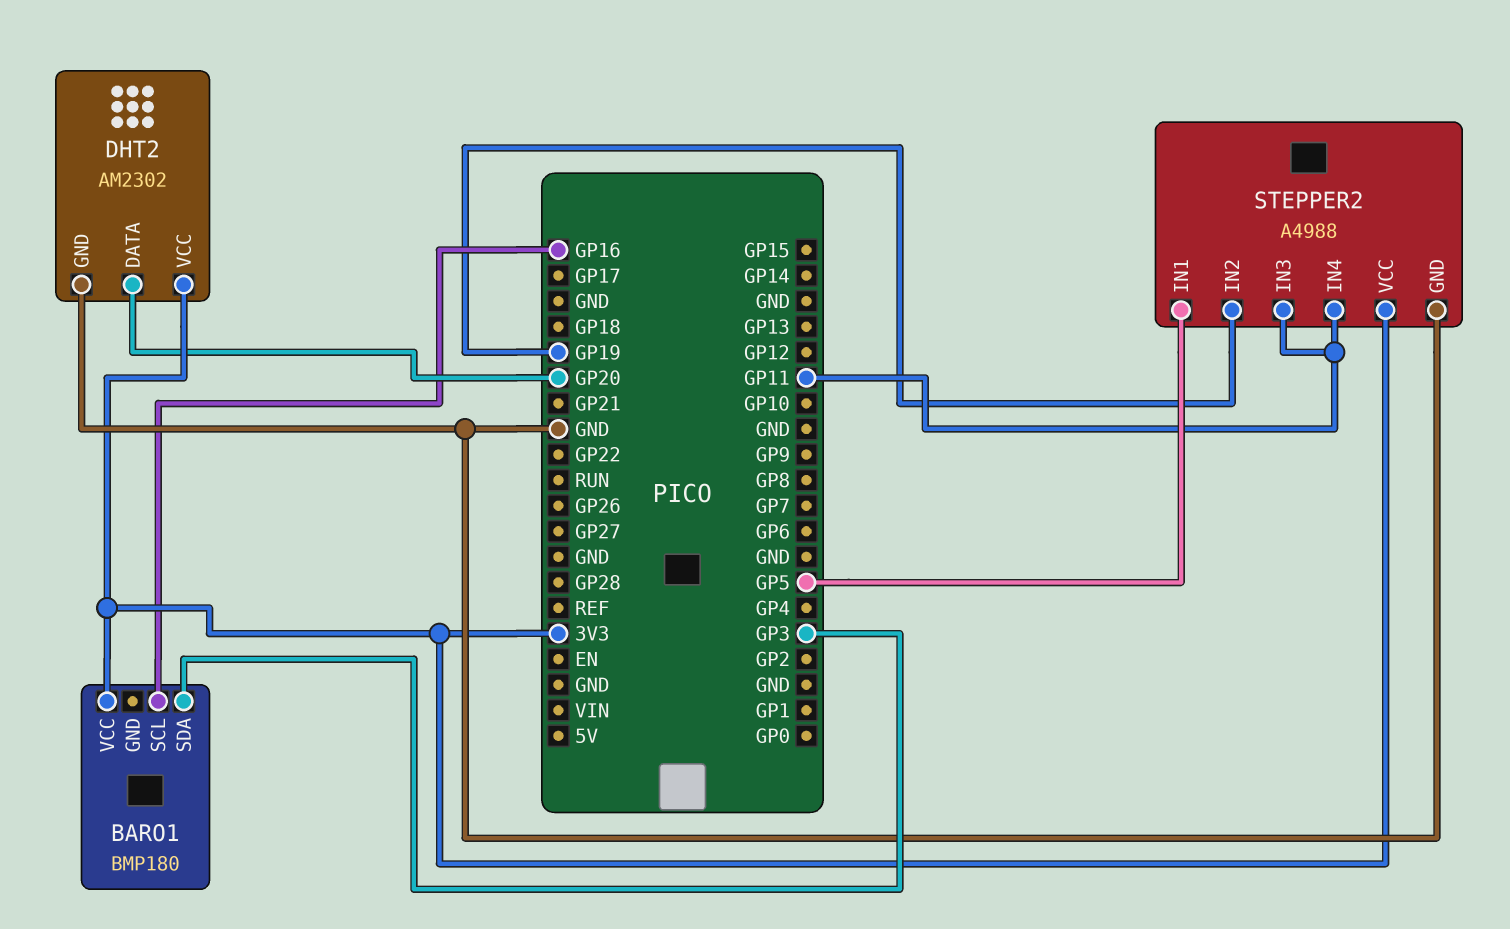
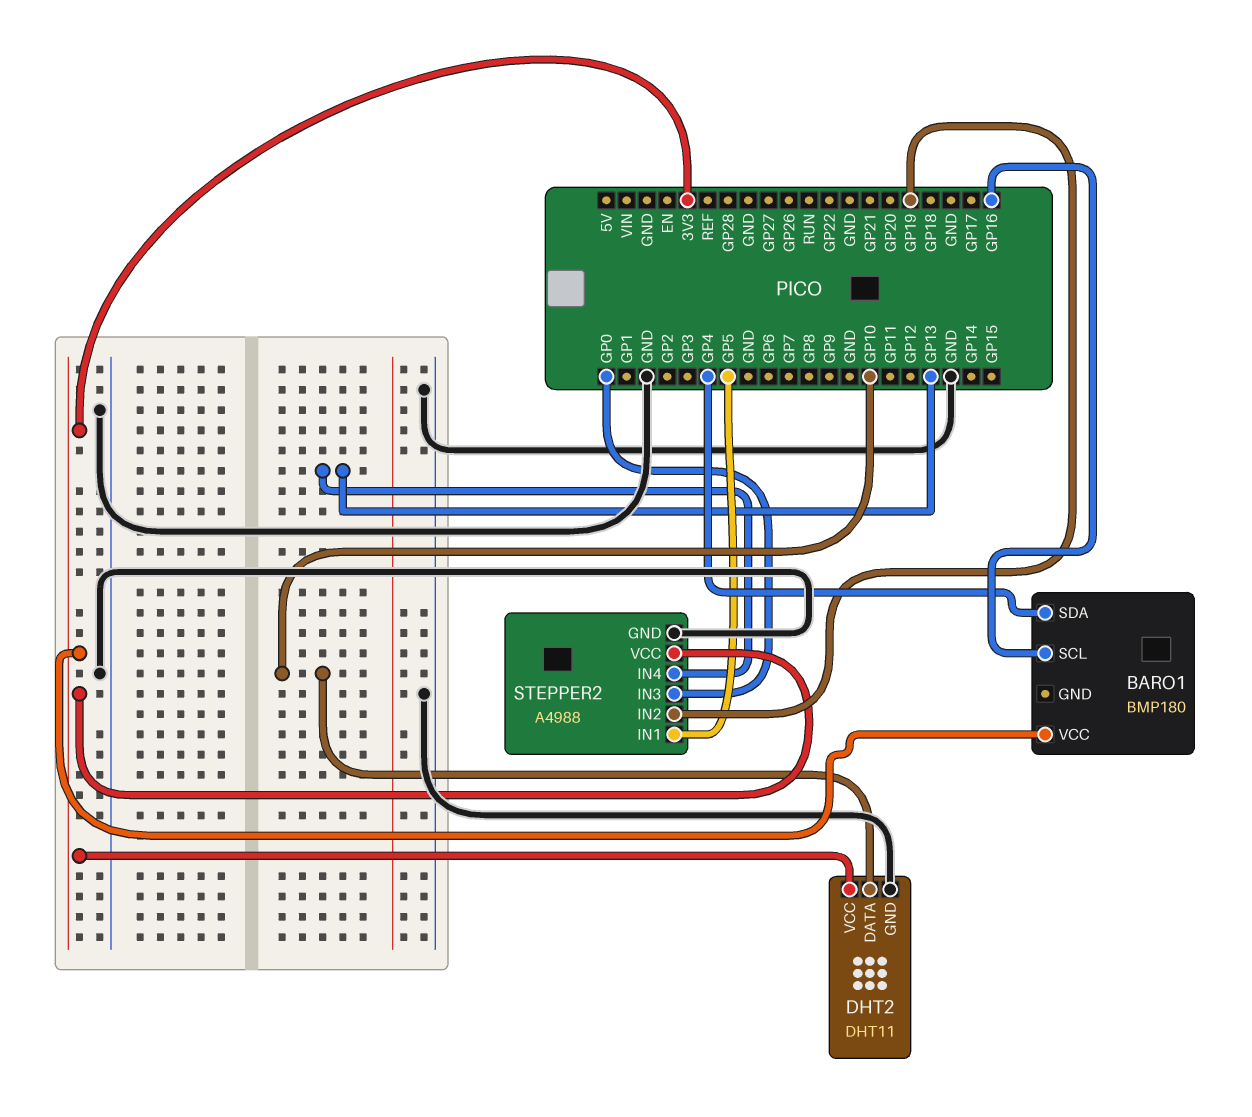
BARO1 pin SDA: GP3 -> GP4
DHT2: AM2302 -> DHT11
DHT2 pin DATA: GP20 -> GP10
STEPPER2 pin IN3: GP11 -> GP0
STEPPER2 pin IN4: GP11 -> GP13

